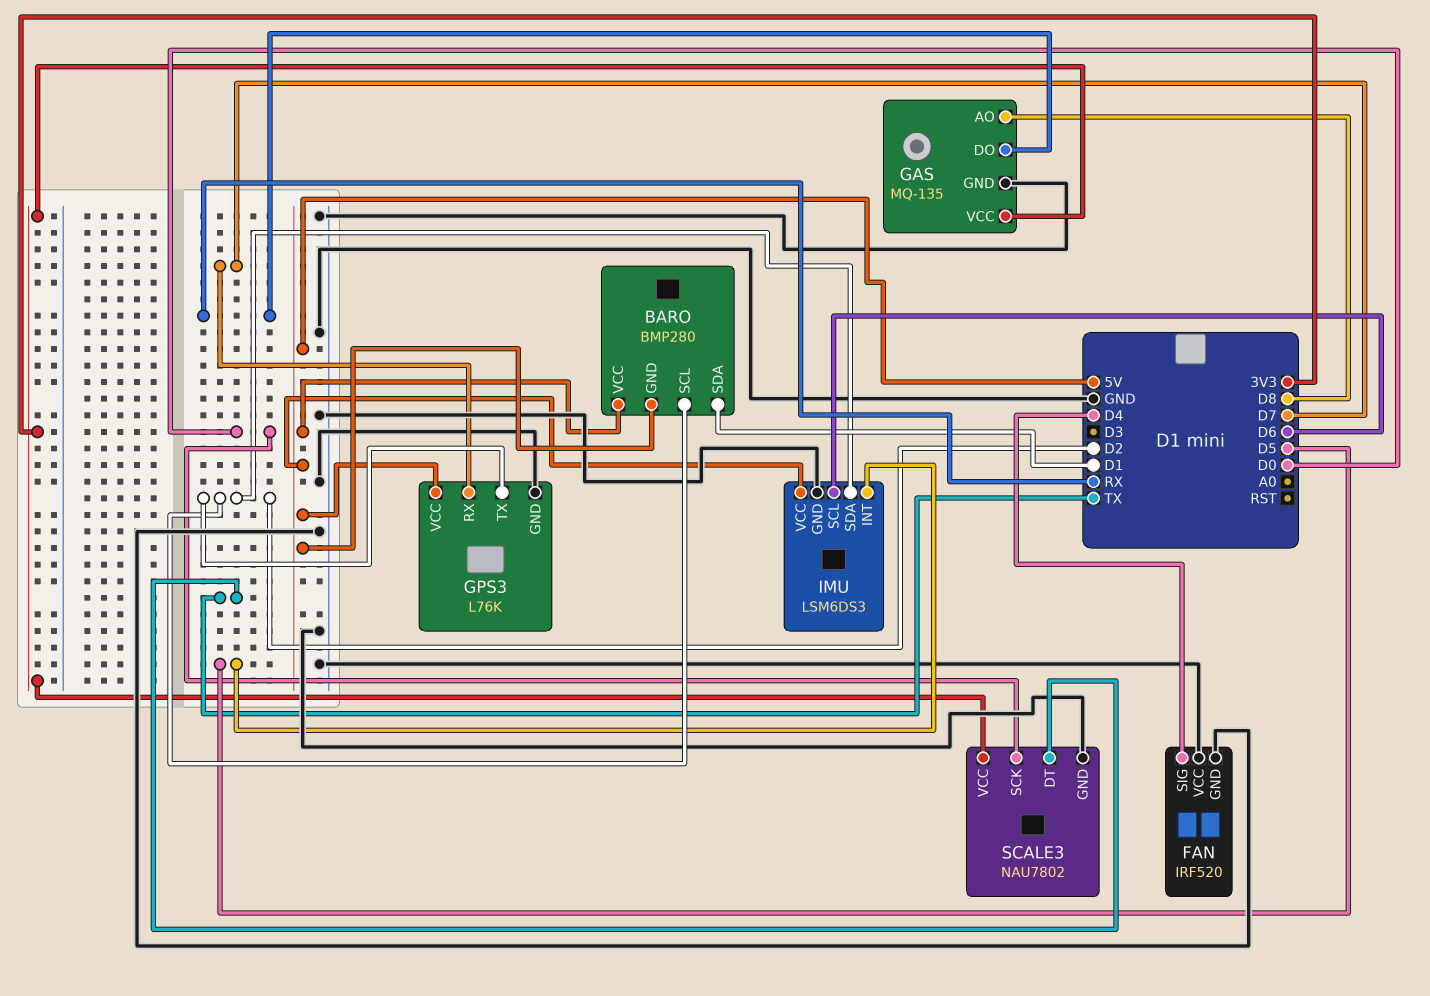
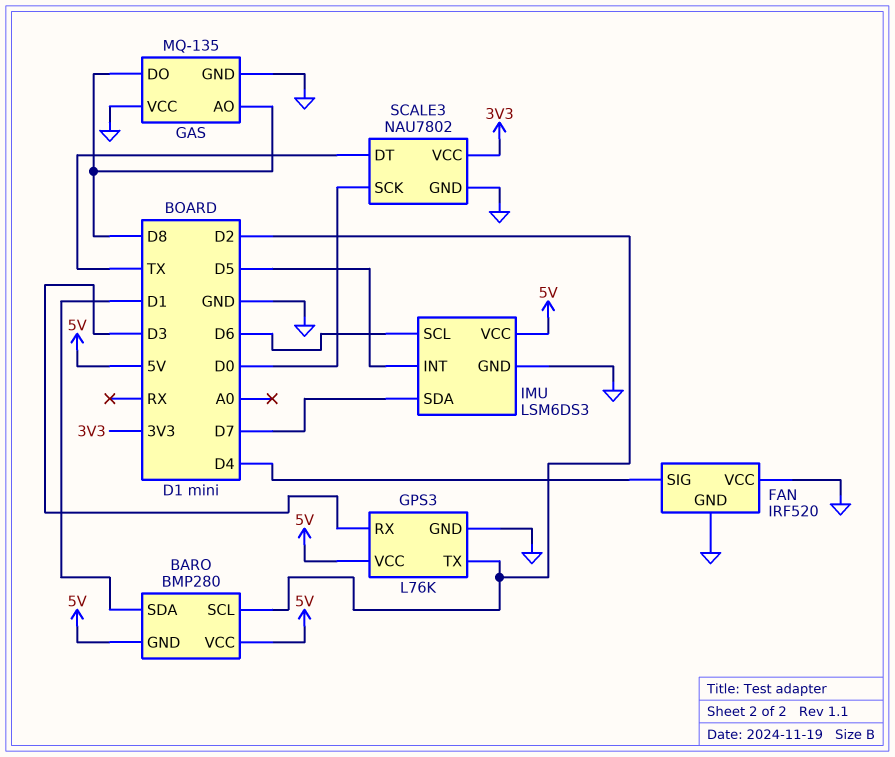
GAS pin DO: RX -> D8
GAS pin VCC: 3V3 -> GND
GPS3 pin RX: D7 -> D3
IMU pin SDA: D2 -> D7

